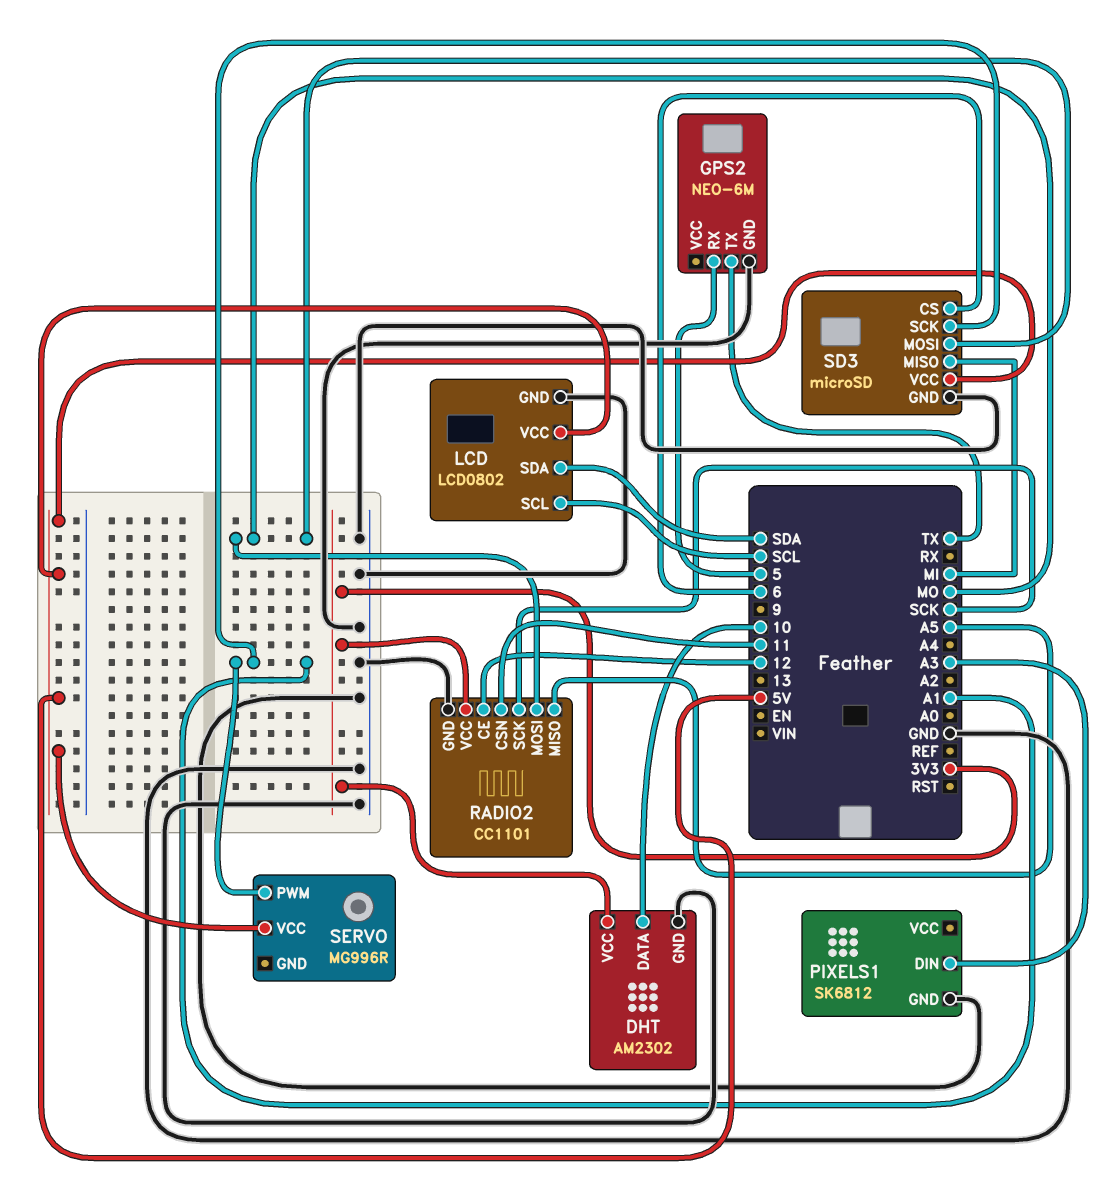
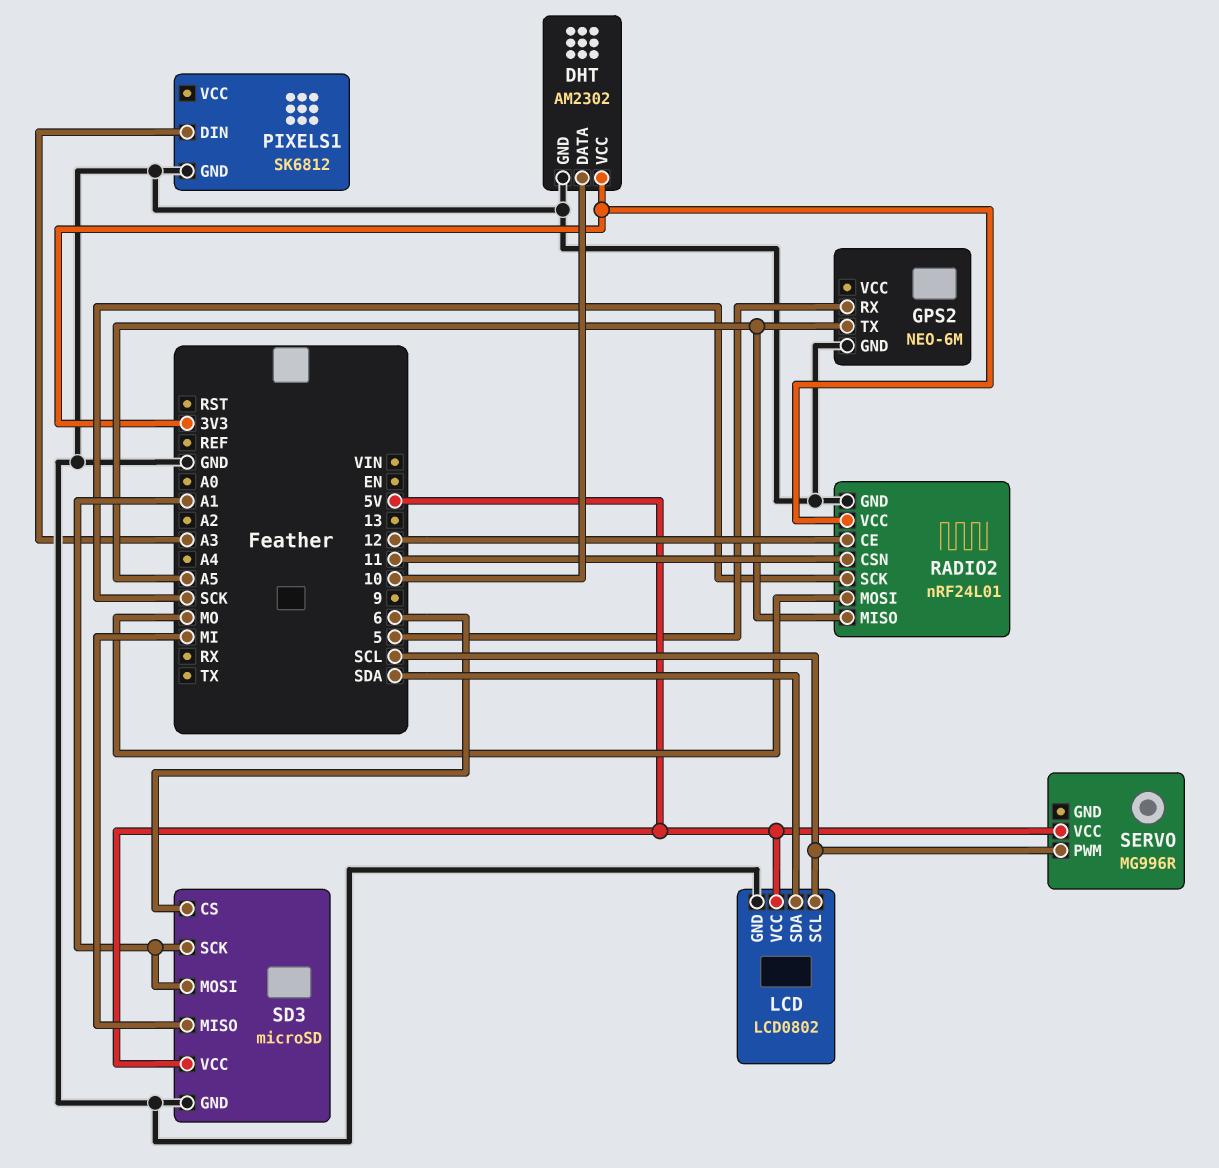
GPS2 pin TX: TX -> A5
RADIO2: CC1101 -> nRF24L01
SD3 pin MOSI: MO -> A1
SERVO pin PWM: A1 -> SCL

